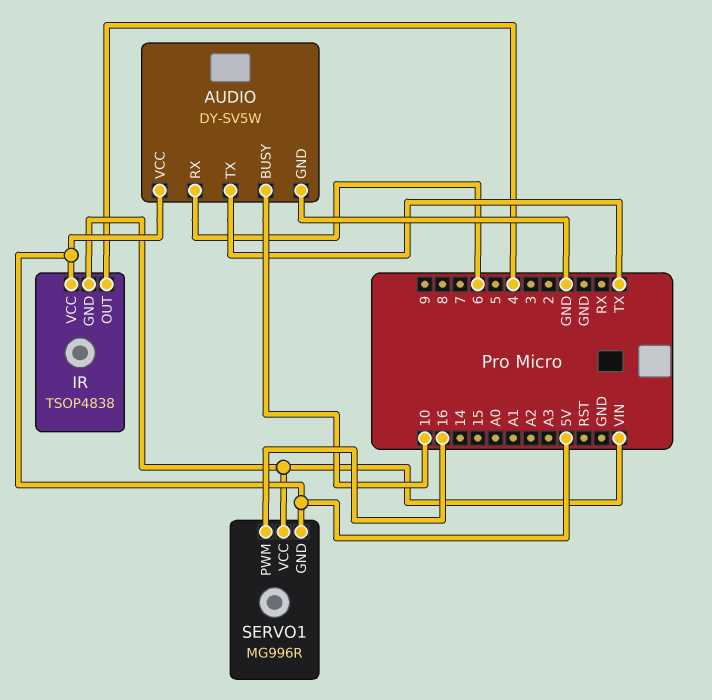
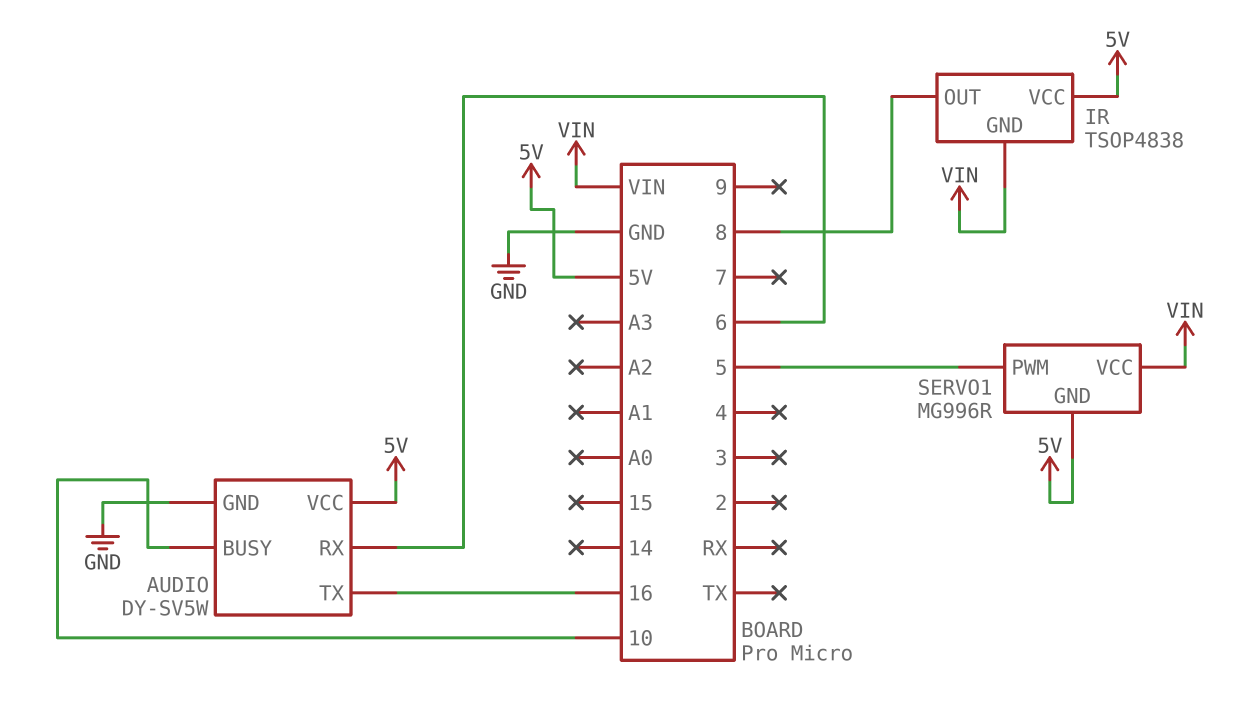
AUDIO pin TX: TX -> 16
IR pin OUT: 4 -> 8
SERVO1 pin PWM: 16 -> 5

